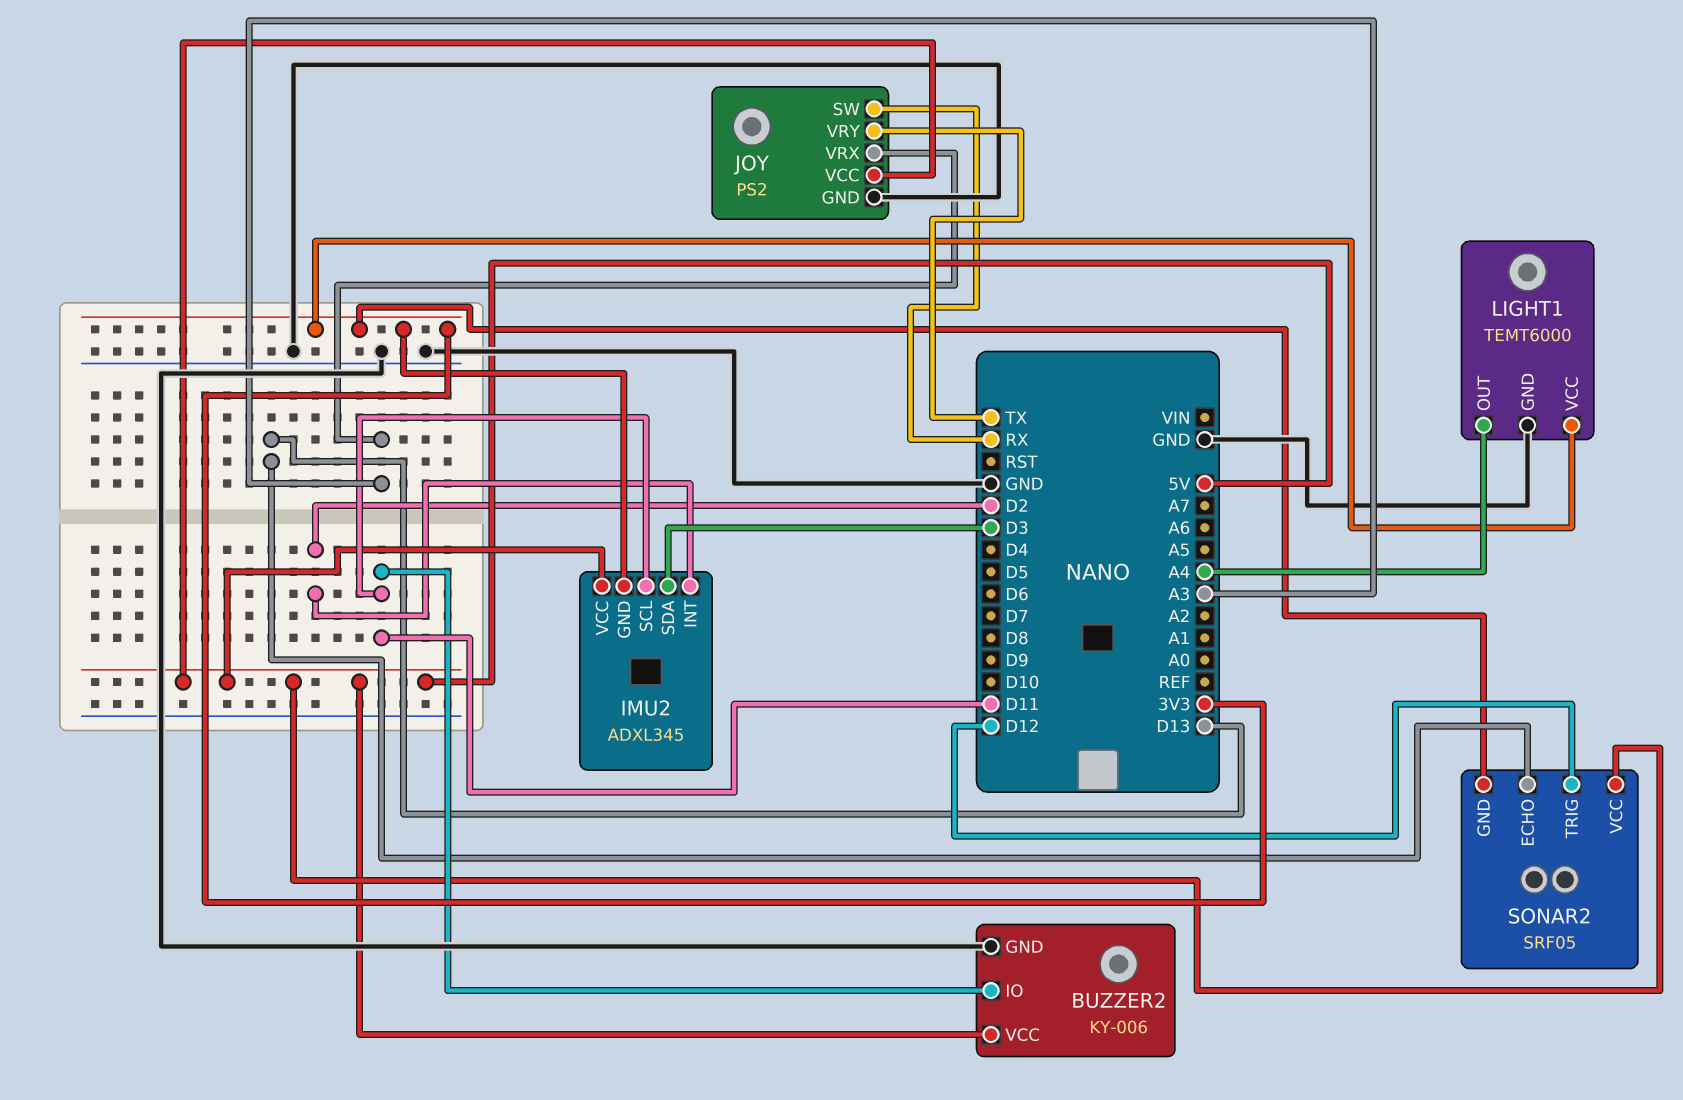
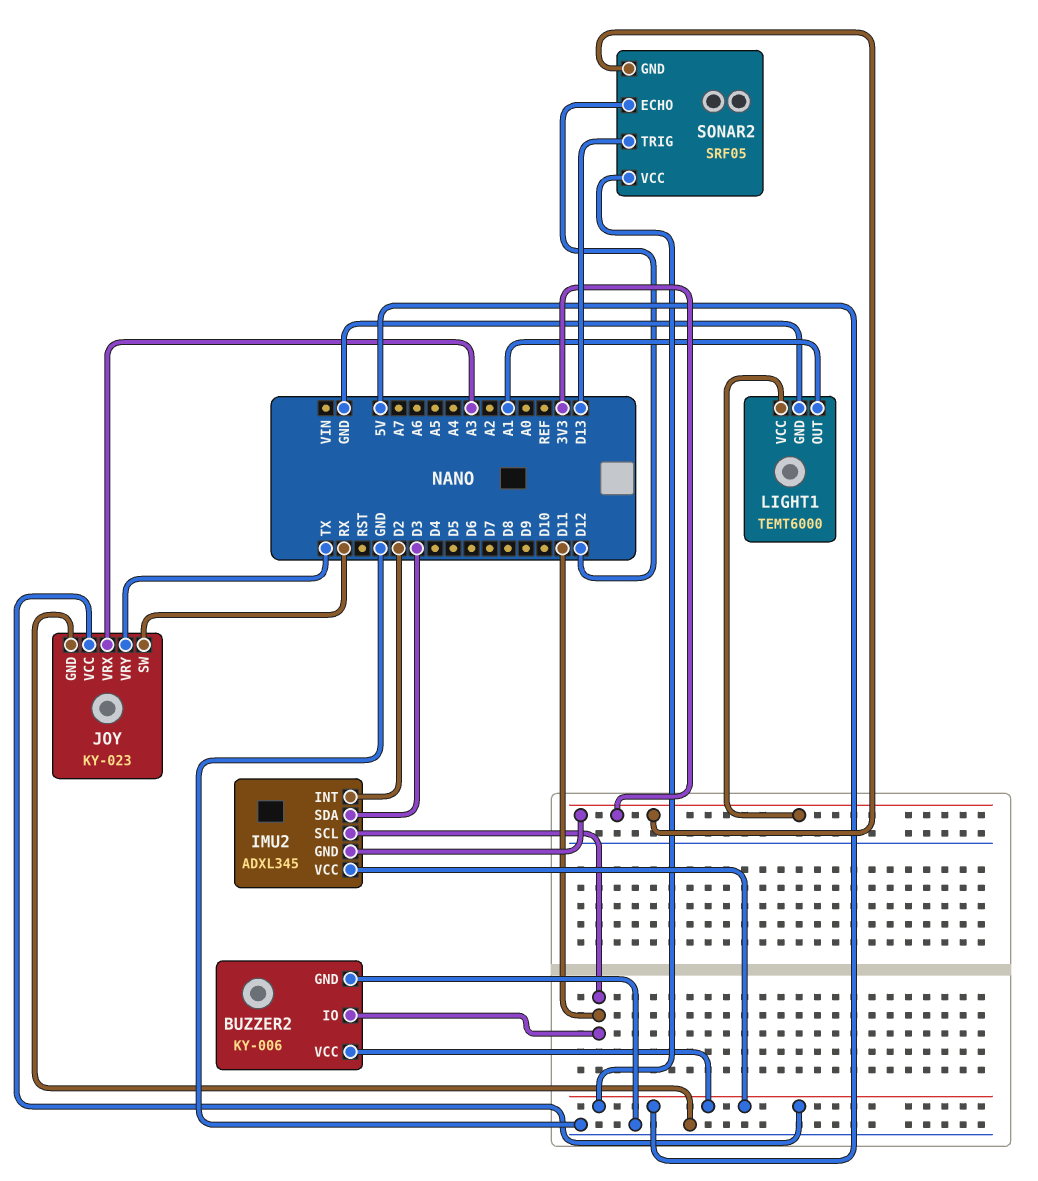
JOY: PS2 -> KY-023
LIGHT1 pin OUT: A4 -> A1
SONAR2 pin ECHO: D13 -> D12
SONAR2 pin TRIG: D12 -> D13

